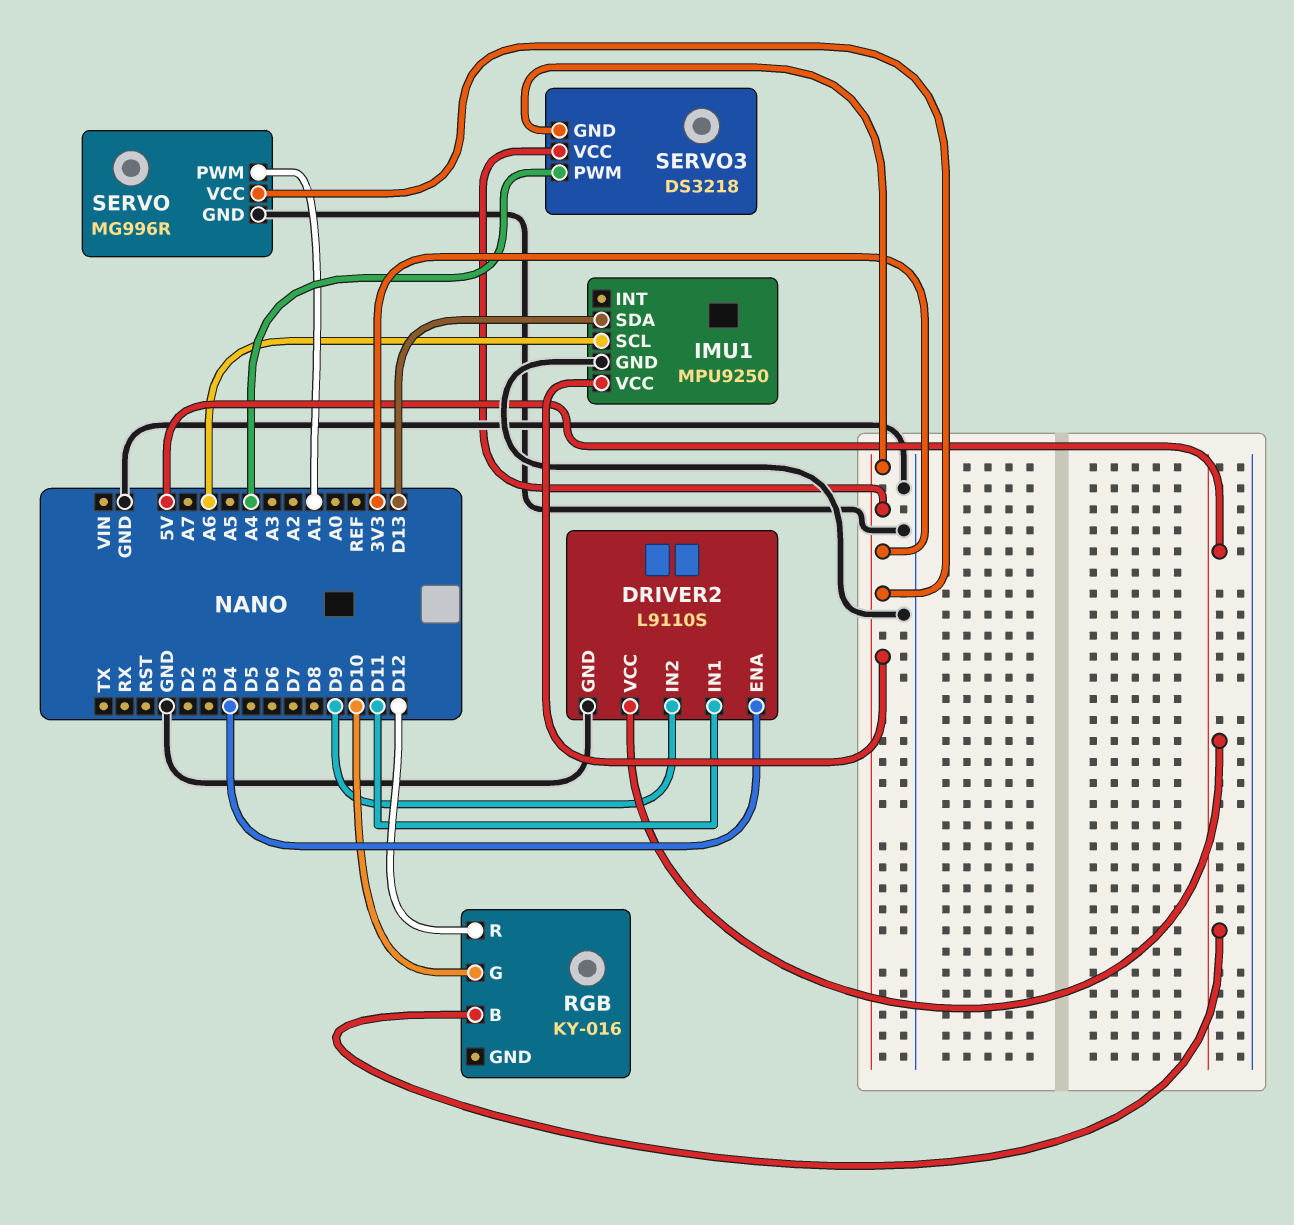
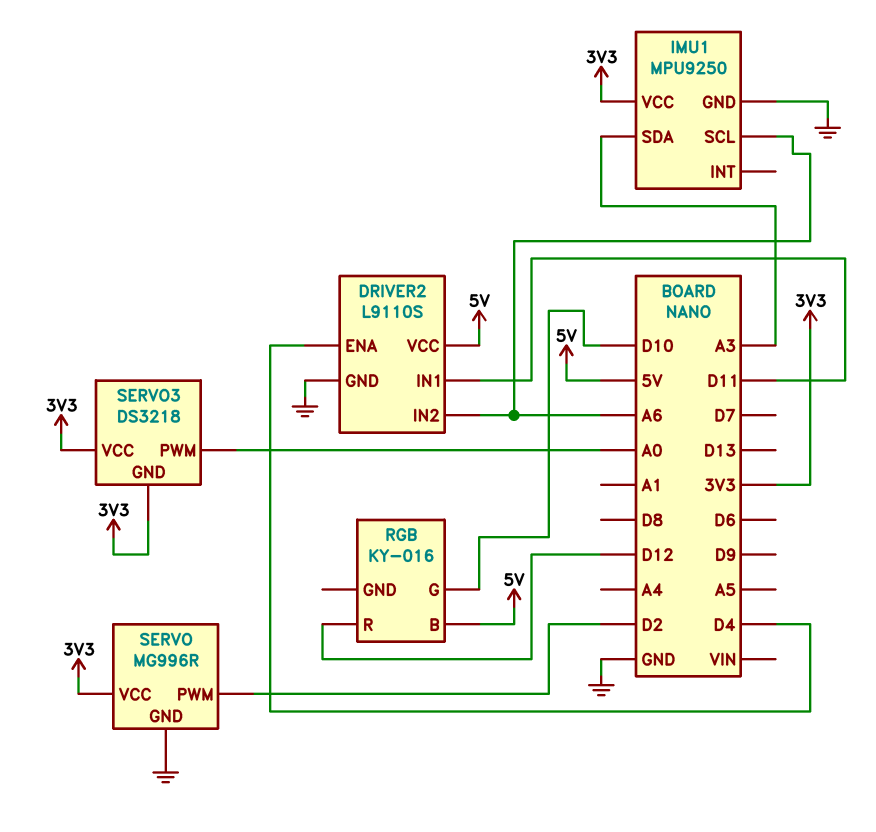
DRIVER2 pin IN2: D9 -> A6
IMU1 pin SDA: D13 -> A3
SERVO pin PWM: A1 -> D2
SERVO3 pin PWM: A4 -> A0

